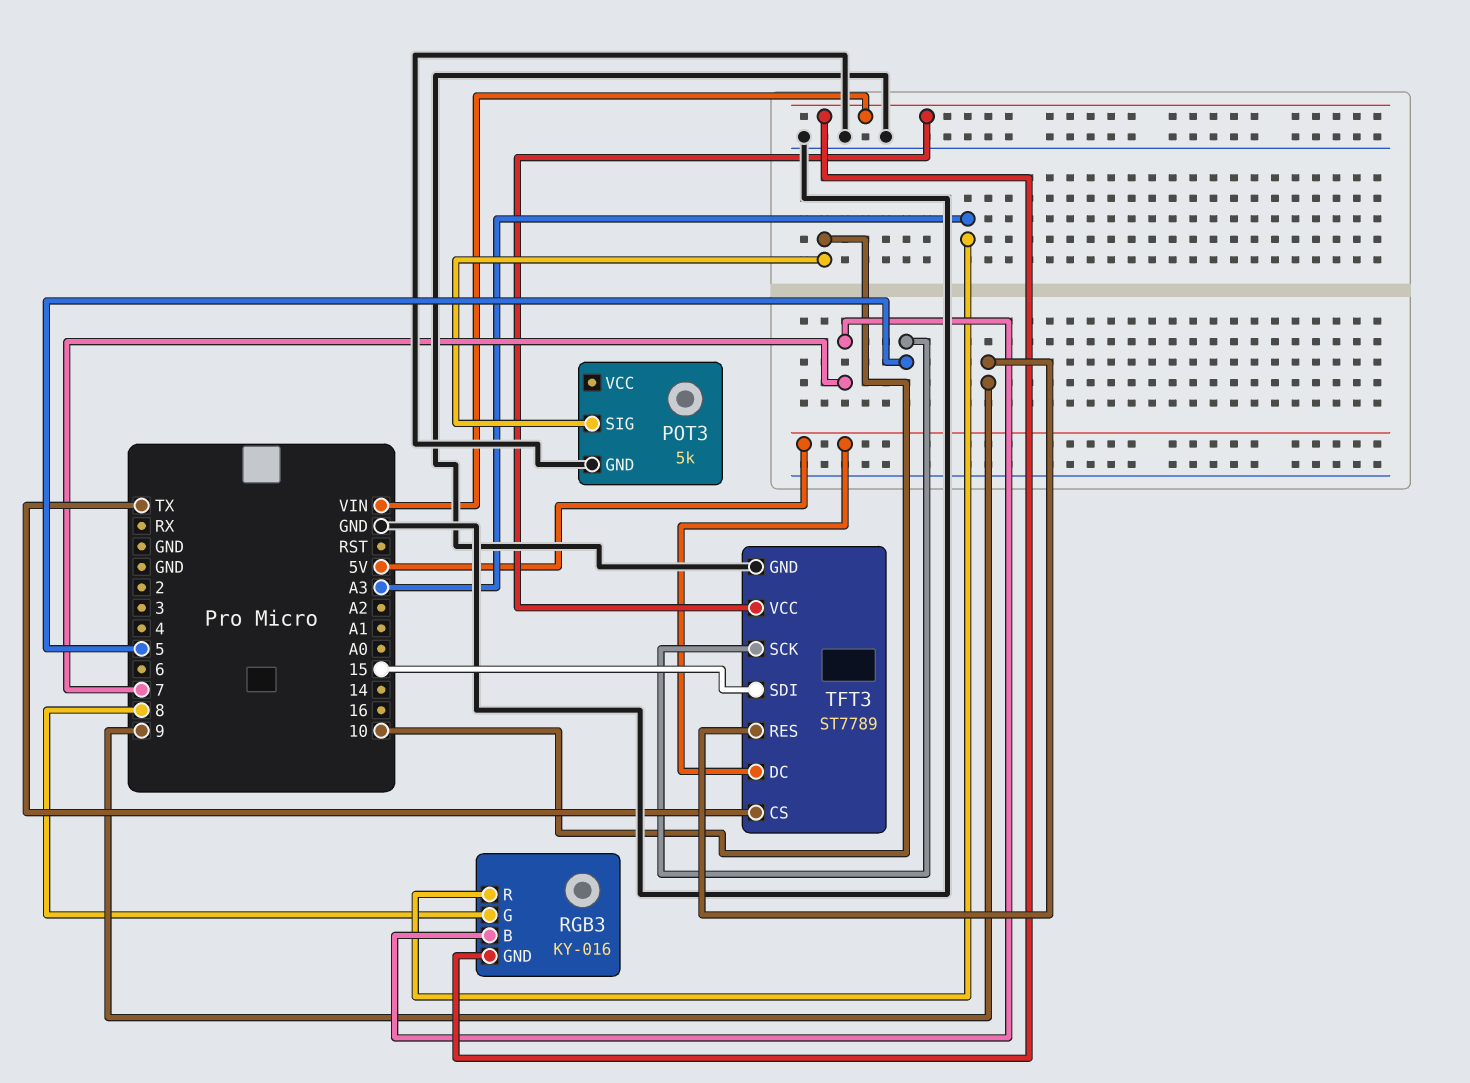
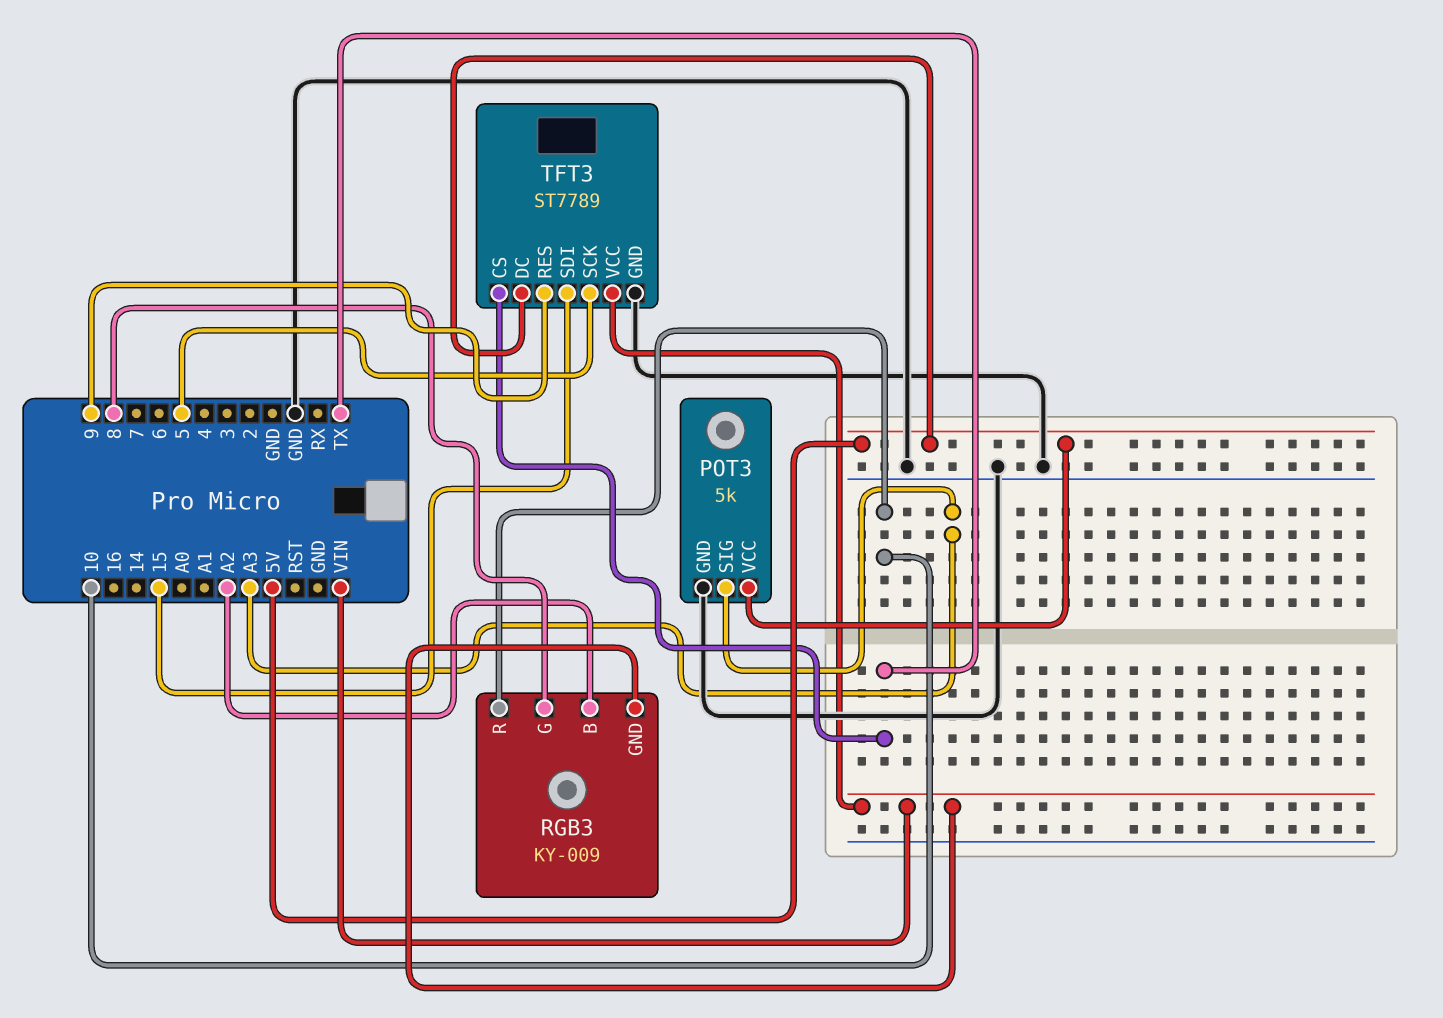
POT3 pin SIG: 10 -> A3
POT3 pin VCC: none -> 5V
RGB3: KY-016 -> KY-009
RGB3 pin B: 7 -> A2
RGB3 pin R: A3 -> 10

